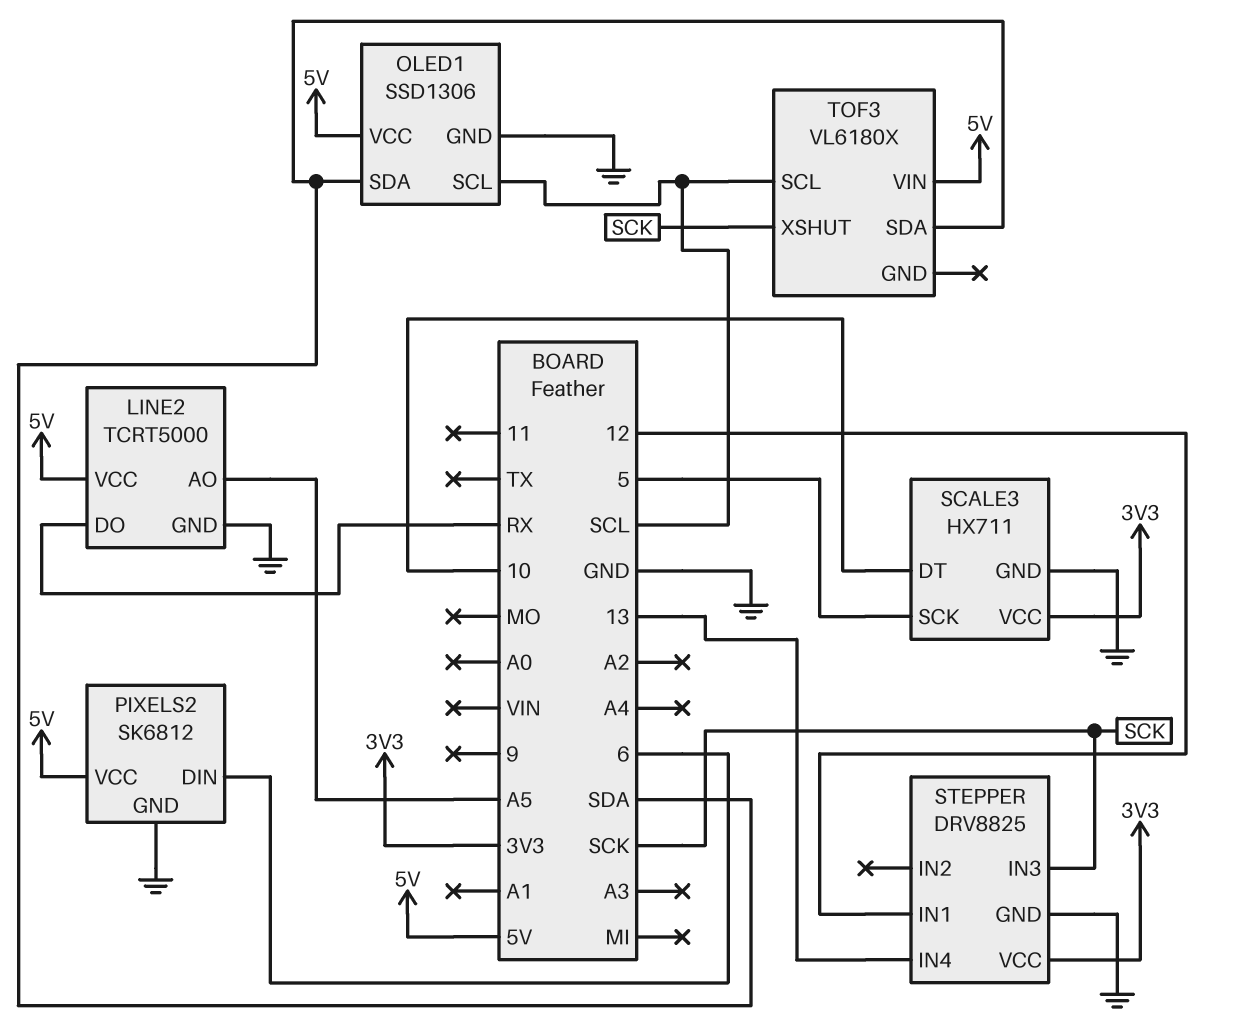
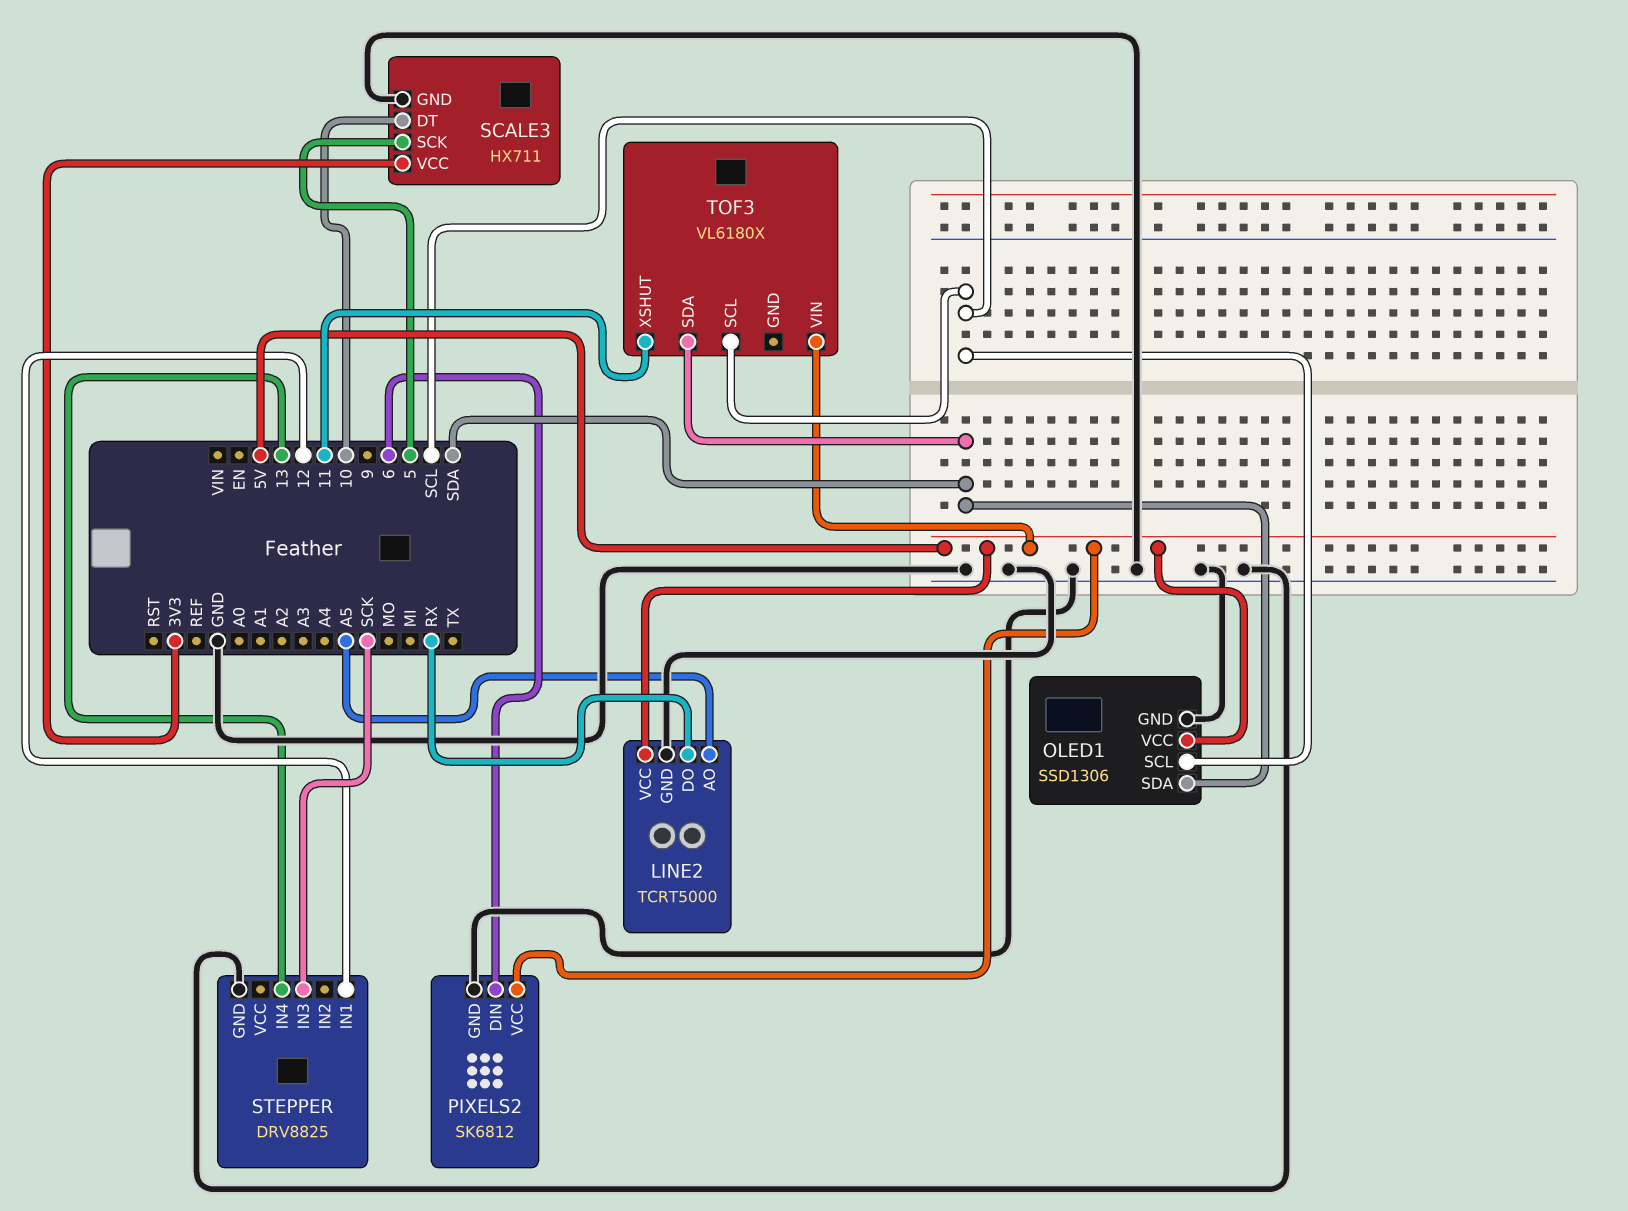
STEPPER pin VCC: 3V3 -> none
TOF3 pin XSHUT: SCK -> 11

